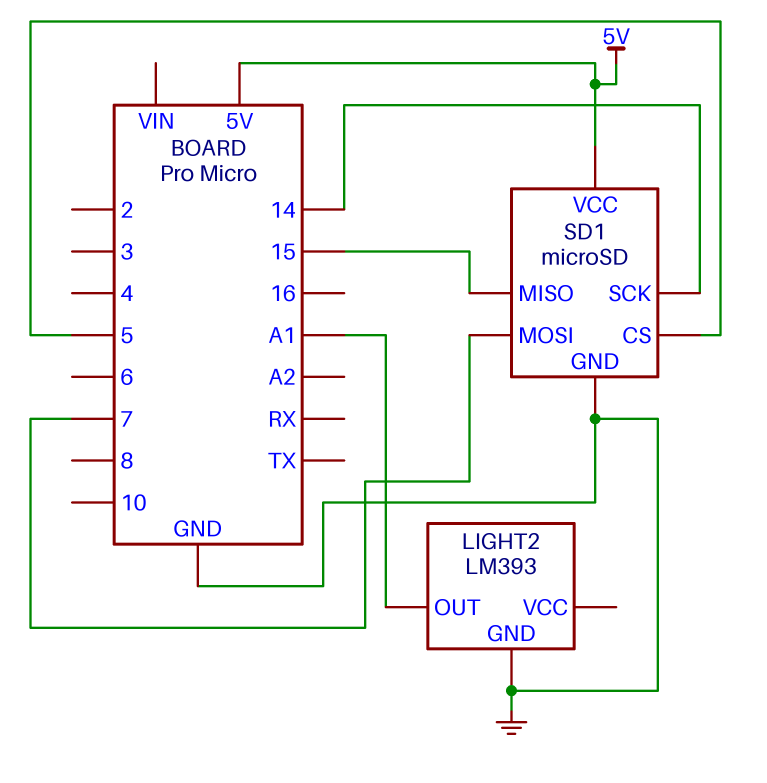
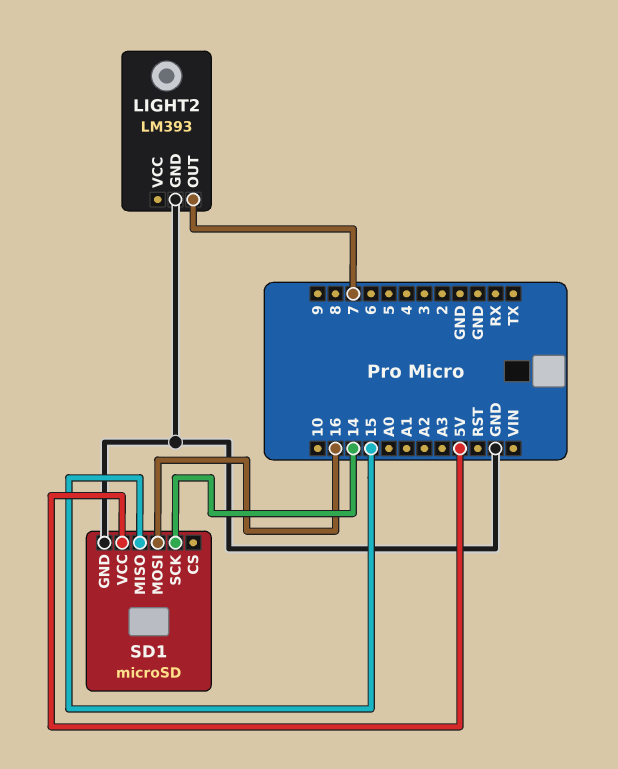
LIGHT2 pin OUT: A1 -> 7
SD1 pin CS: 5 -> none
SD1 pin MOSI: 7 -> 16

